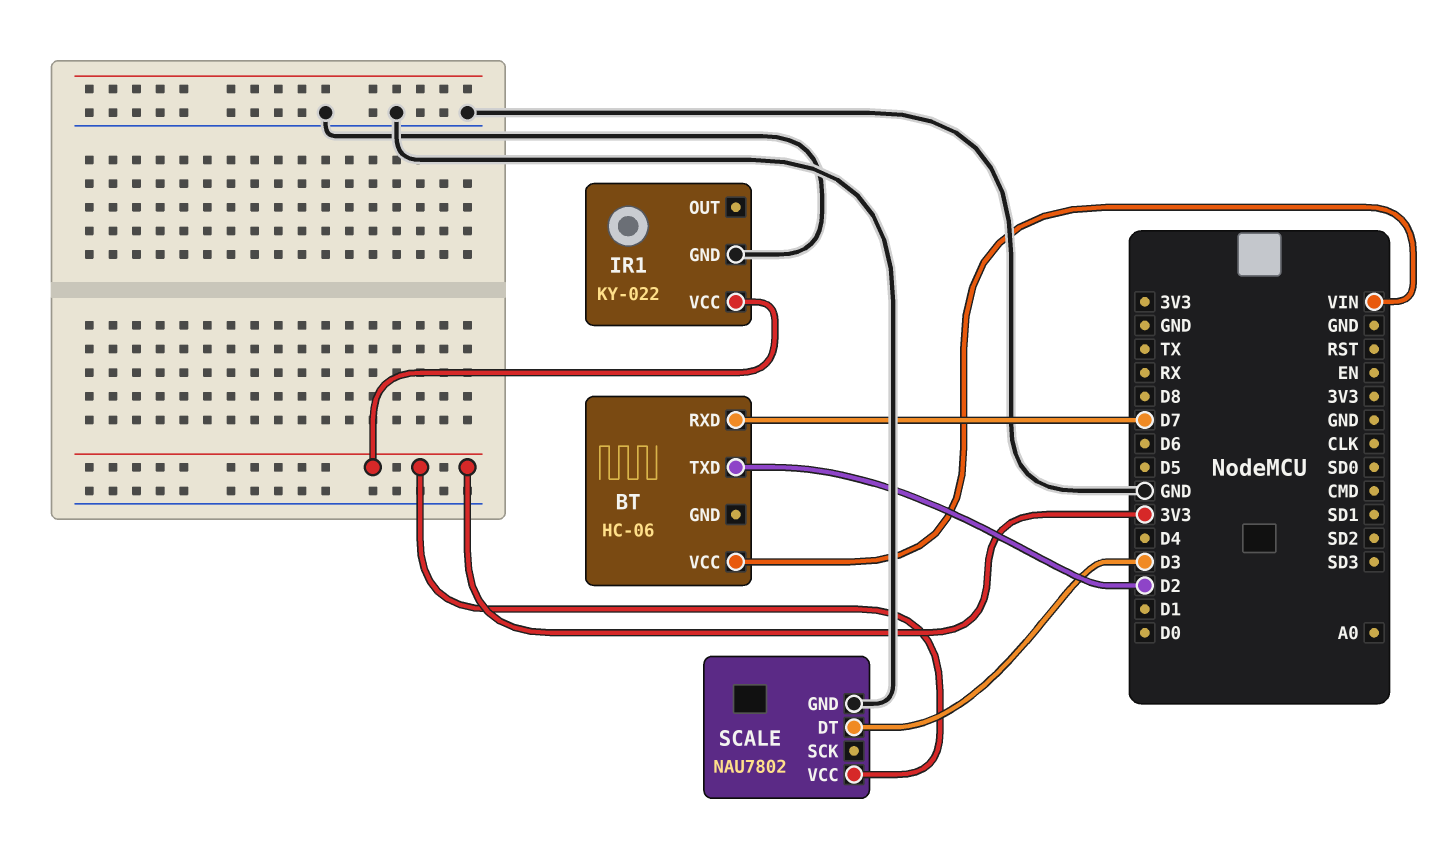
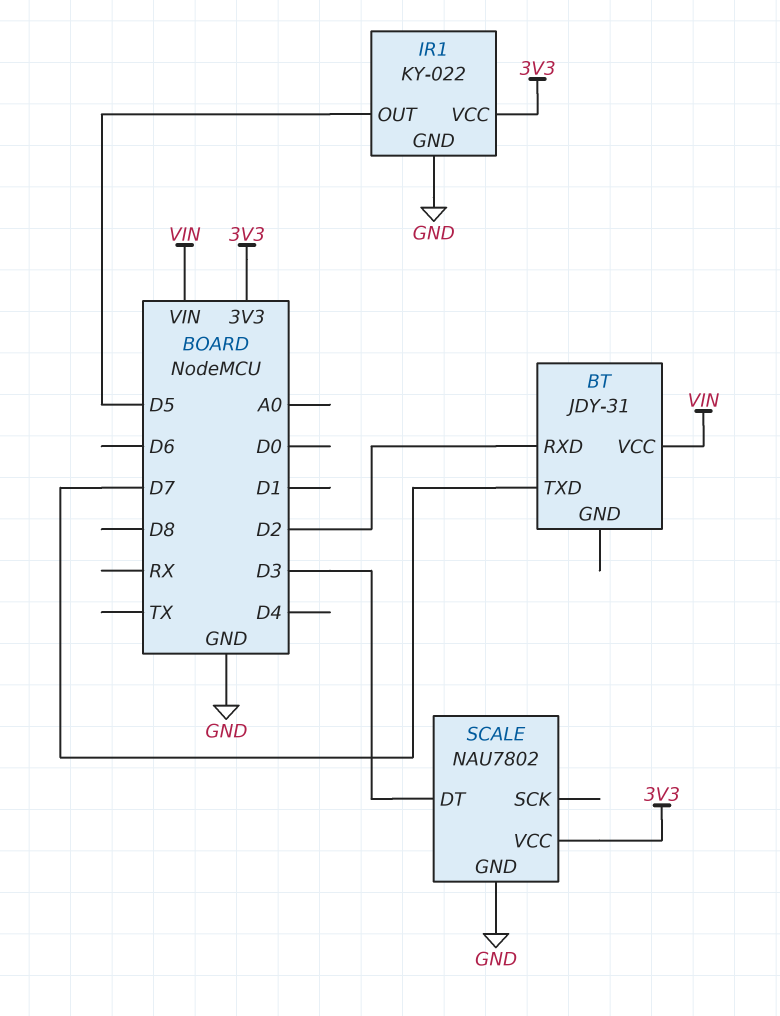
BT: HC-06 -> JDY-31
BT pin RXD: D7 -> D2
BT pin TXD: D2 -> D7
IR1 pin OUT: none -> D5

